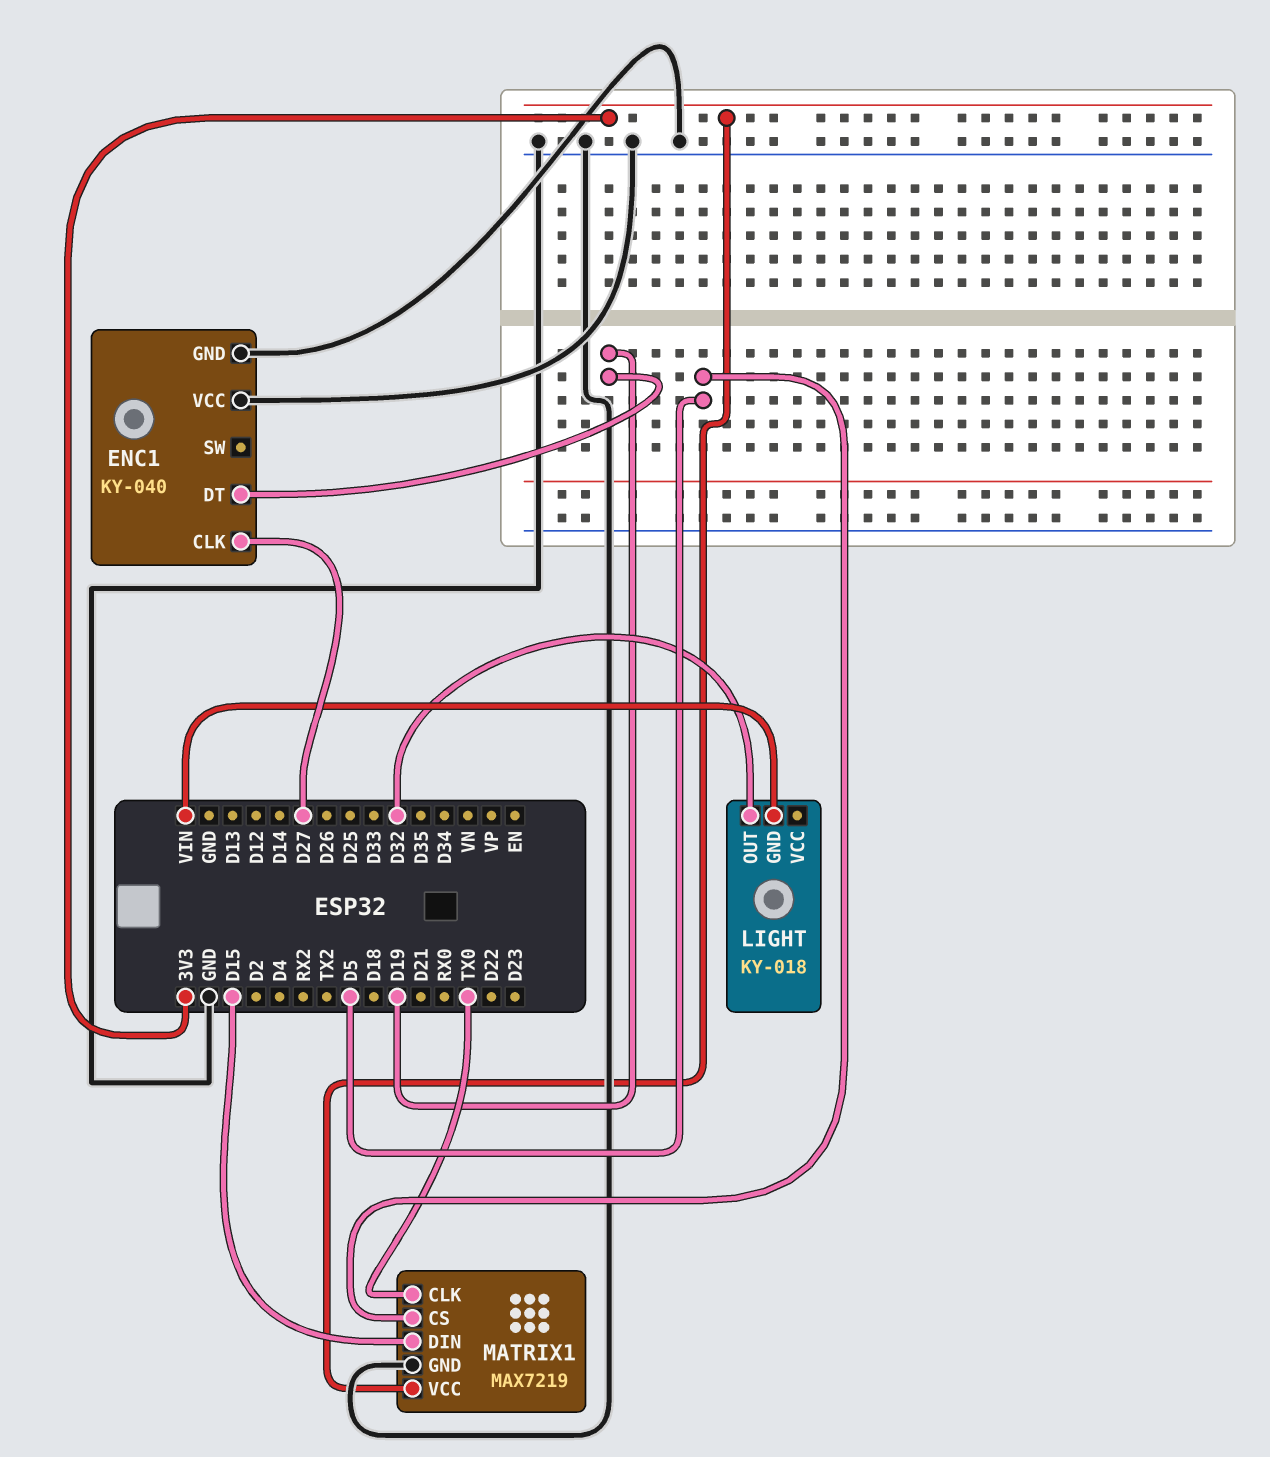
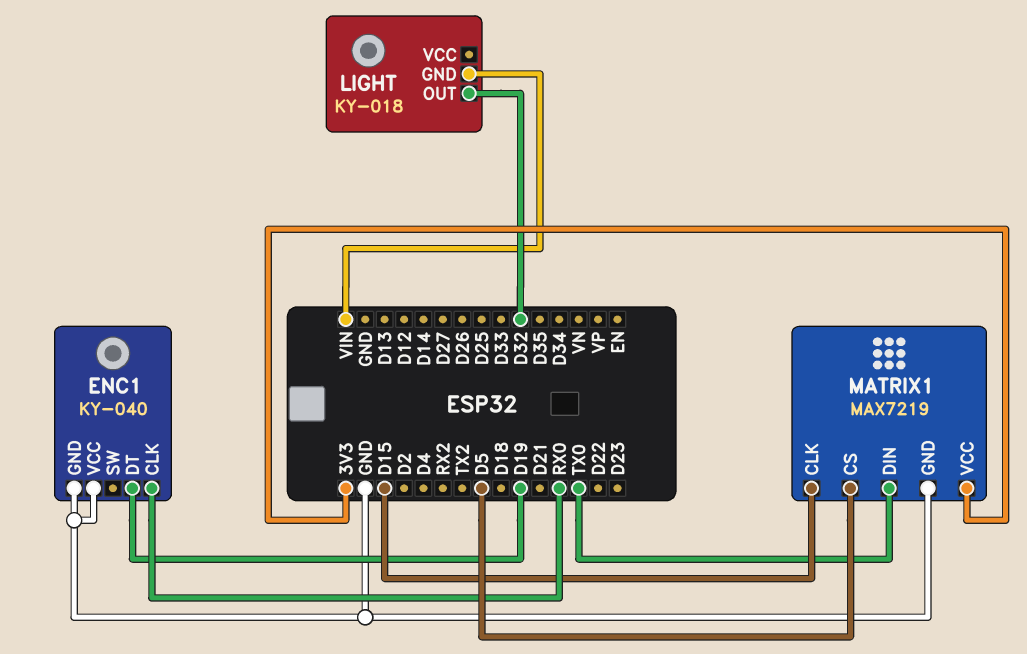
ENC1 pin CLK: D27 -> RX0
MATRIX1 pin CLK: TX0 -> D15
MATRIX1 pin DIN: D15 -> TX0

